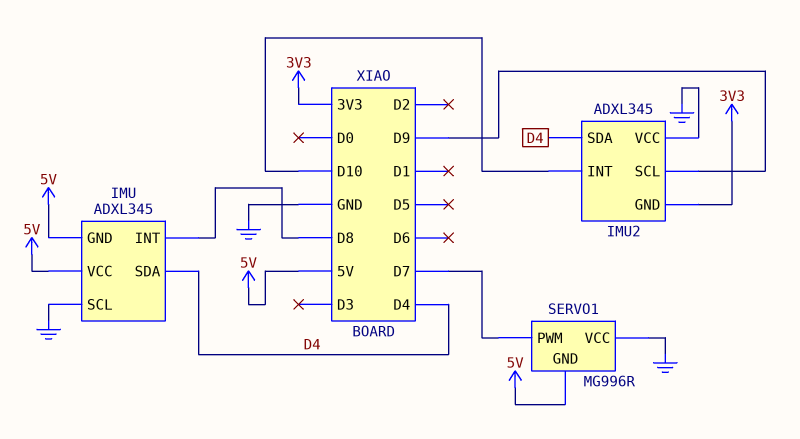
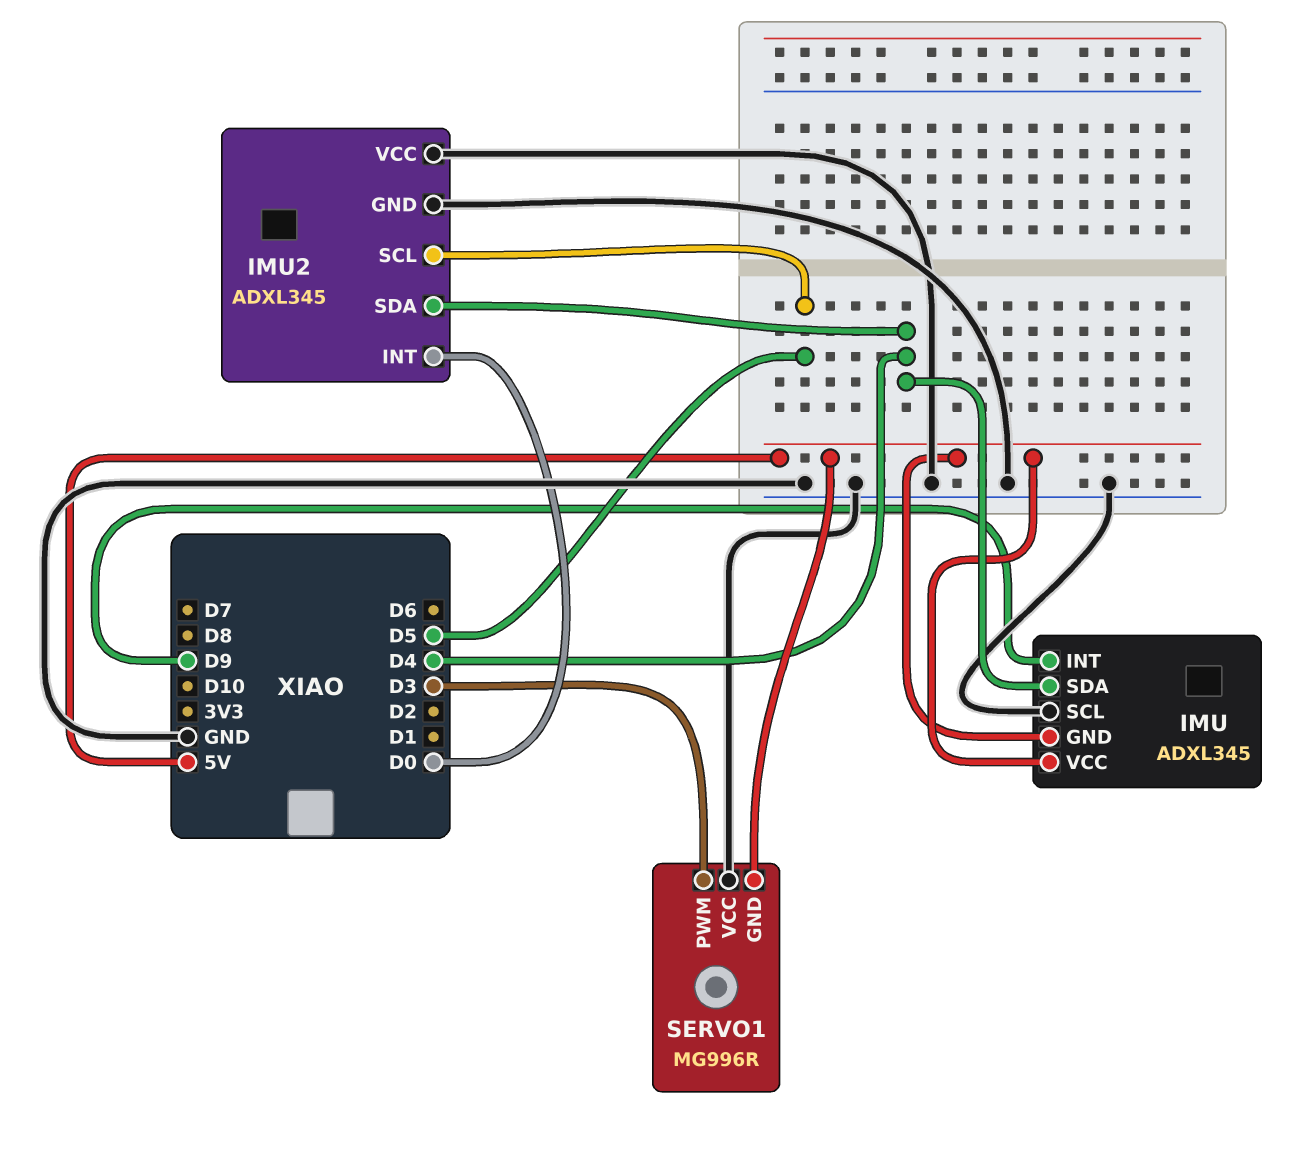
IMU pin INT: D8 -> D9
IMU2 pin GND: 3V3 -> GND
IMU2 pin INT: D10 -> D0
IMU2 pin SCL: D9 -> D5
SERVO1 pin PWM: D7 -> D3

